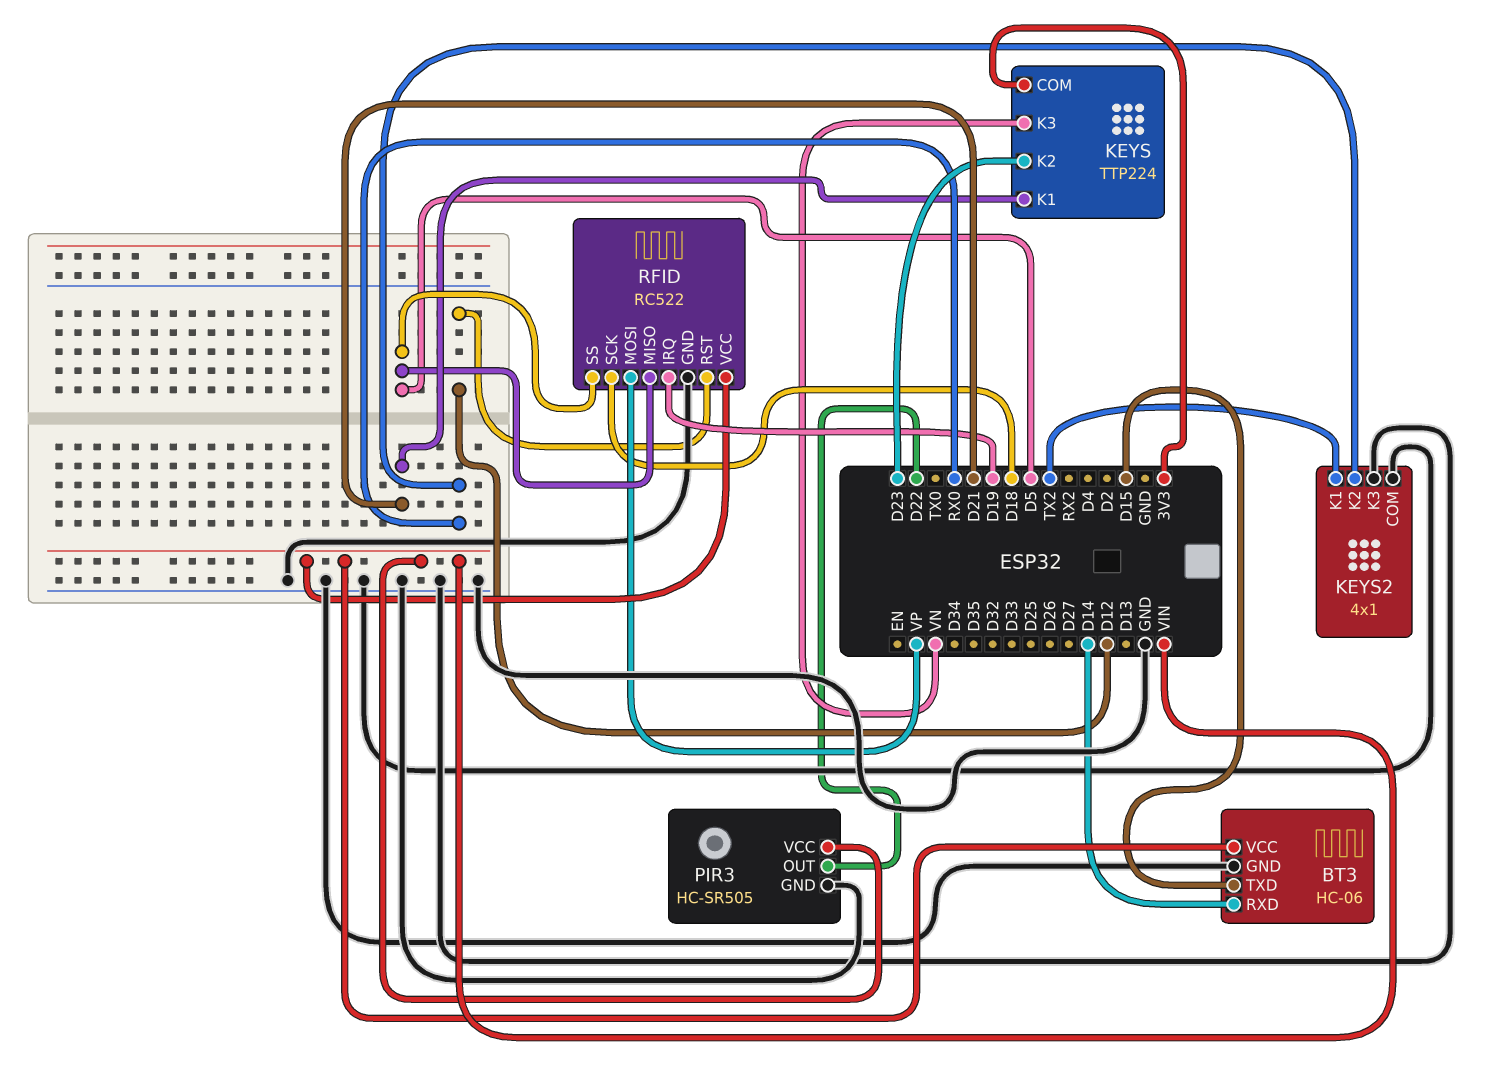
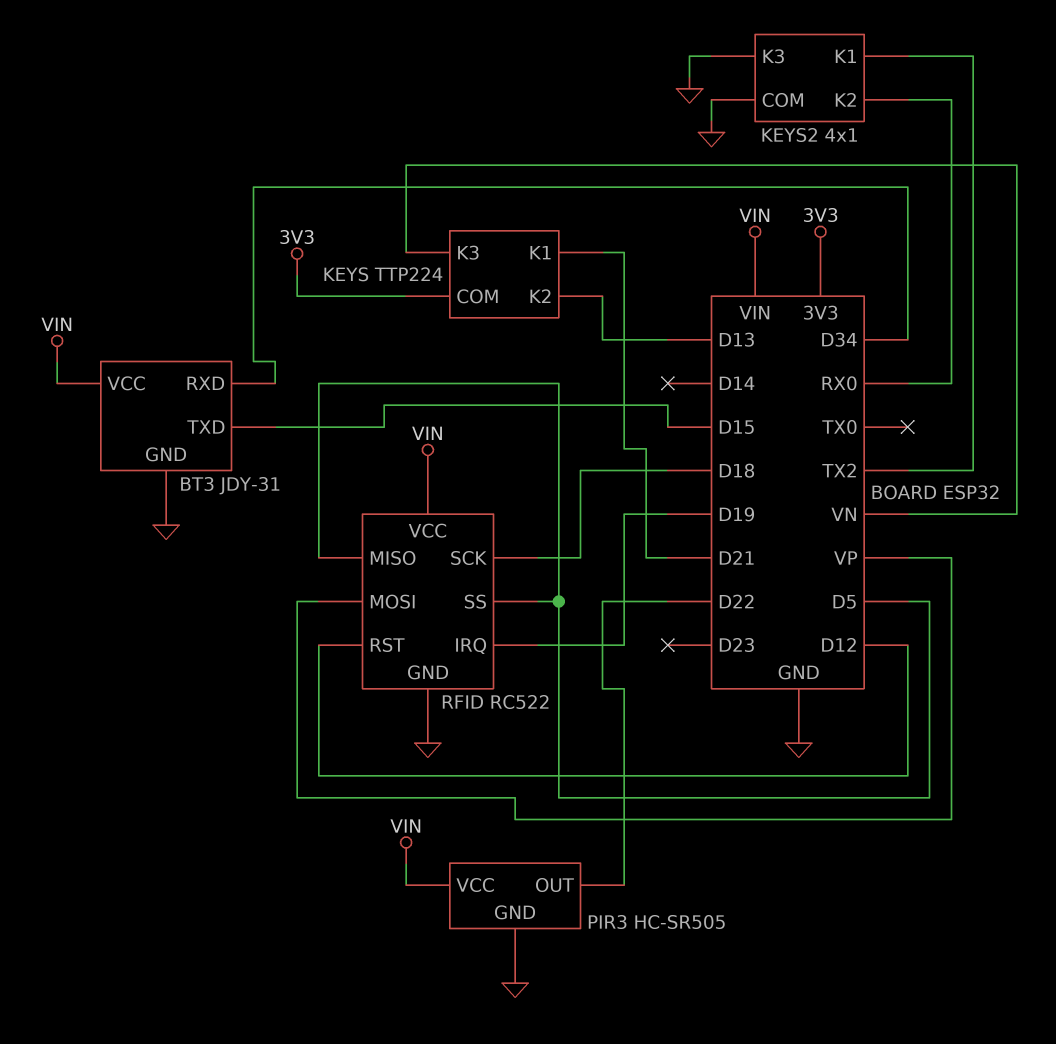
BT3: HC-06 -> JDY-31
BT3 pin RXD: D14 -> D34
KEYS pin K2: D23 -> D13

